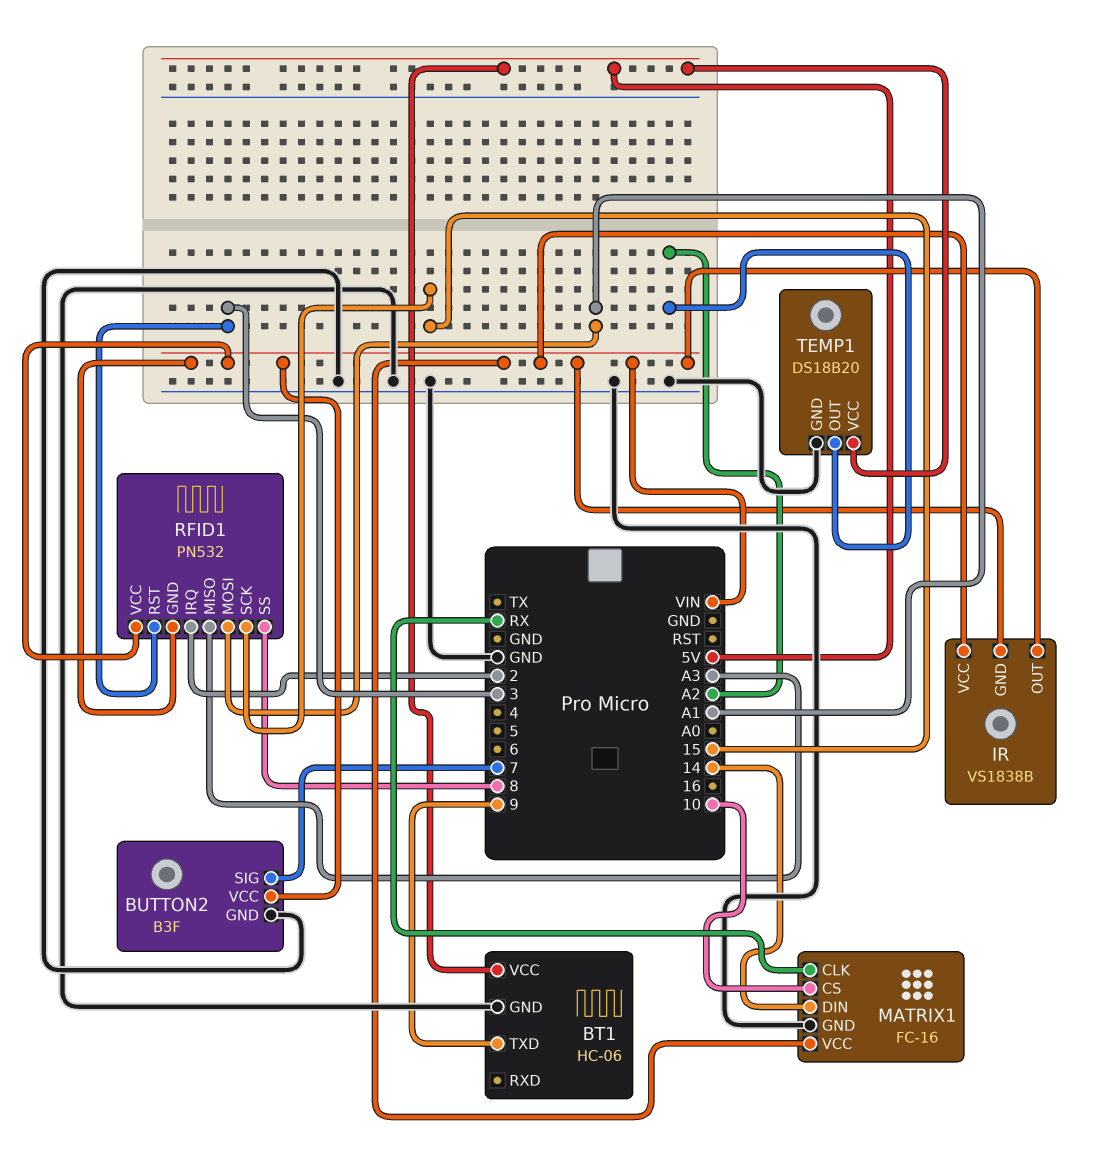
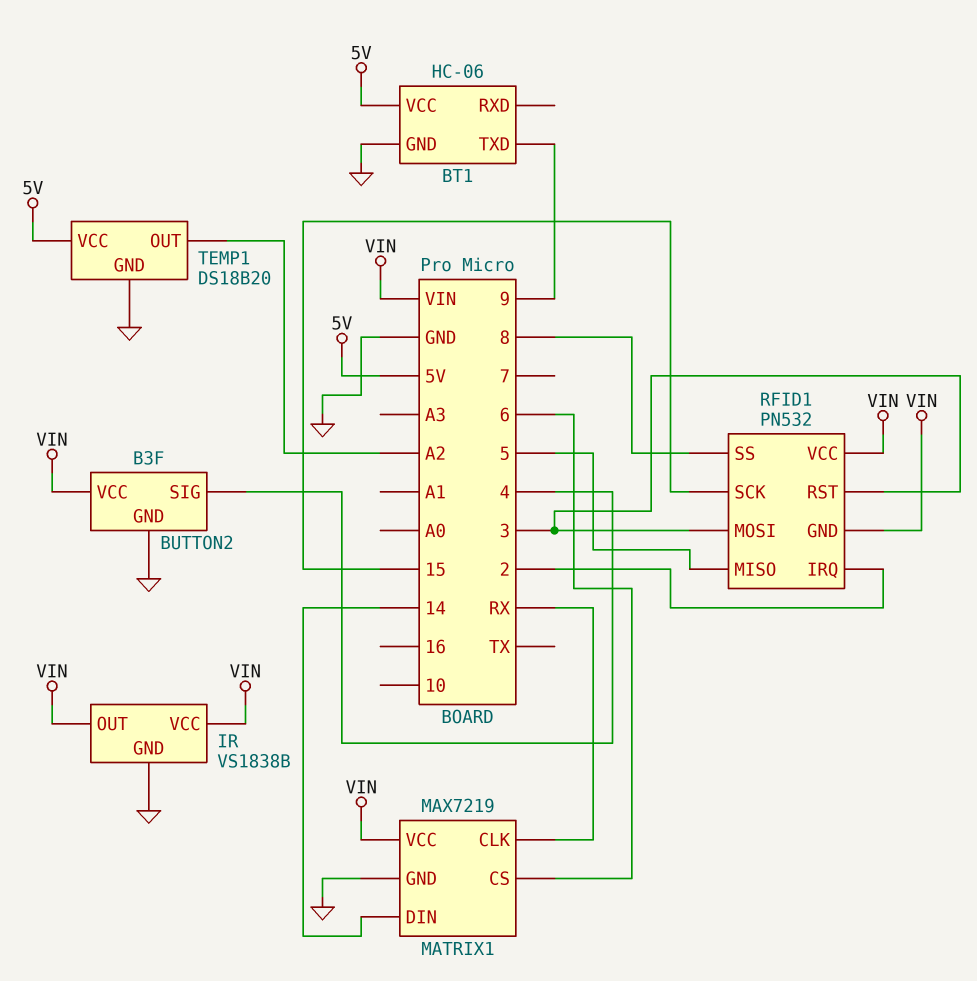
BUTTON2 pin SIG: 7 -> 4
IR pin GND: VIN -> GND
MATRIX1: FC-16 -> MAX7219
MATRIX1 pin CS: 10 -> 6
RFID1 pin MISO: A3 -> 5
RFID1 pin MOSI: A1 -> 3

